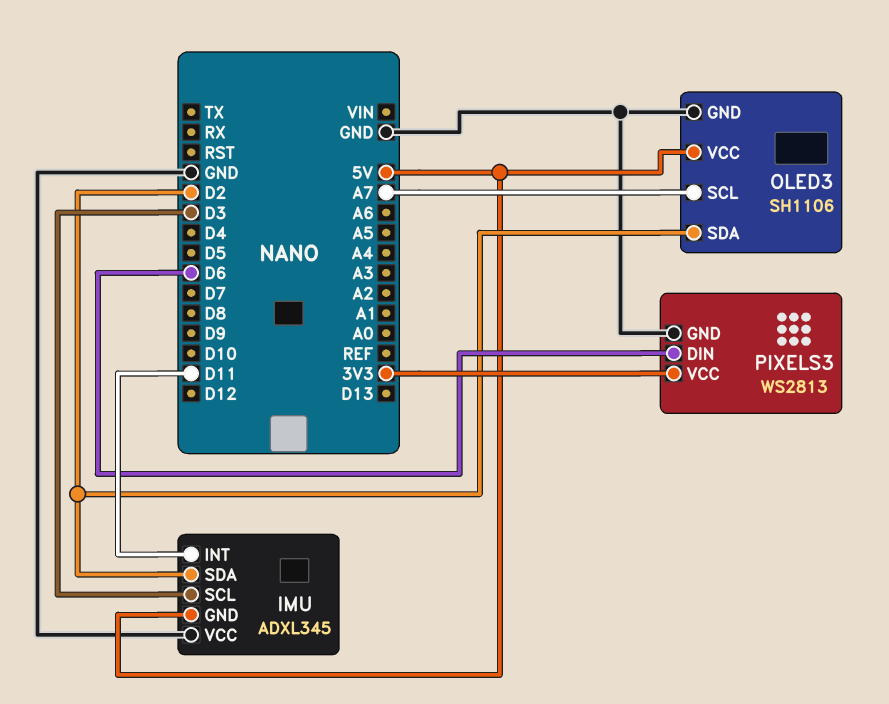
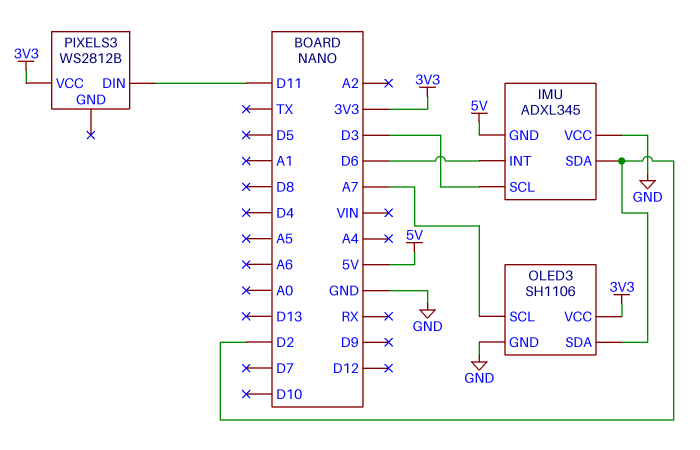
IMU pin INT: D11 -> D6
OLED3 pin VCC: 5V -> 3V3
PIXELS3: WS2813 -> WS2812B
PIXELS3 pin DIN: D6 -> D11
PIXELS3 pin GND: GND -> none

